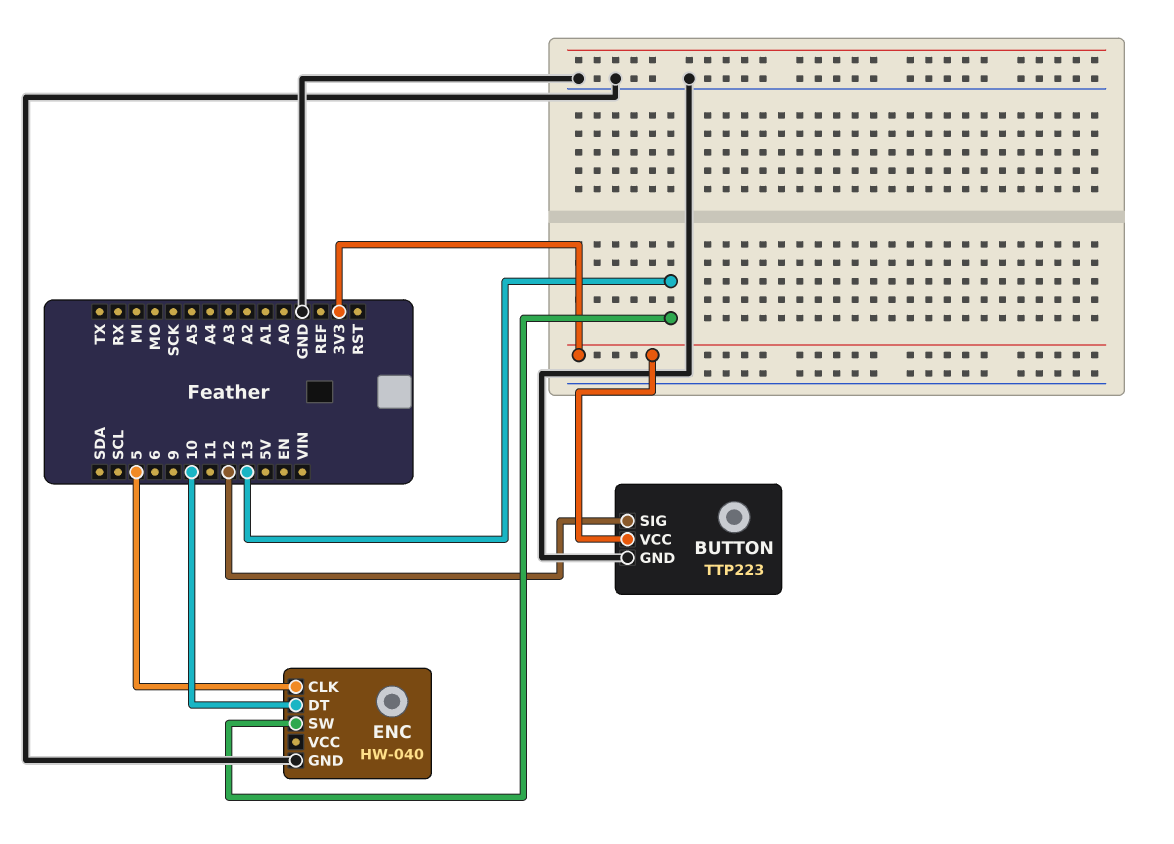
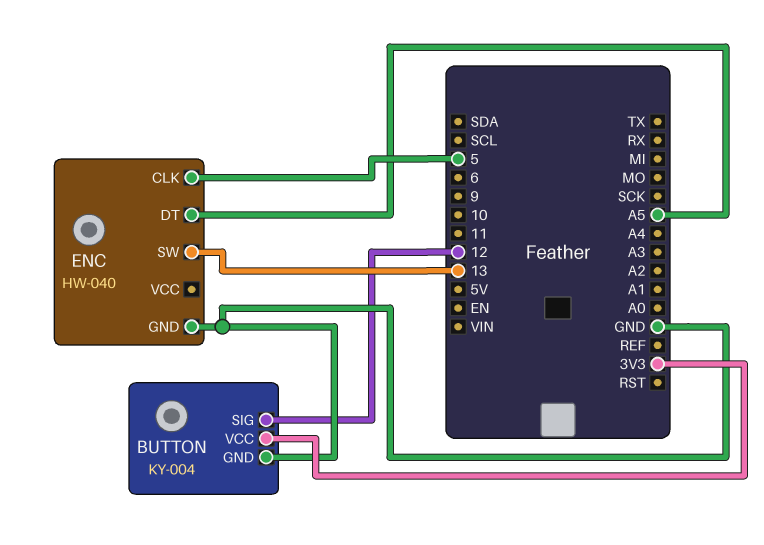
BUTTON: TTP223 -> KY-004
ENC pin DT: 10 -> A5

